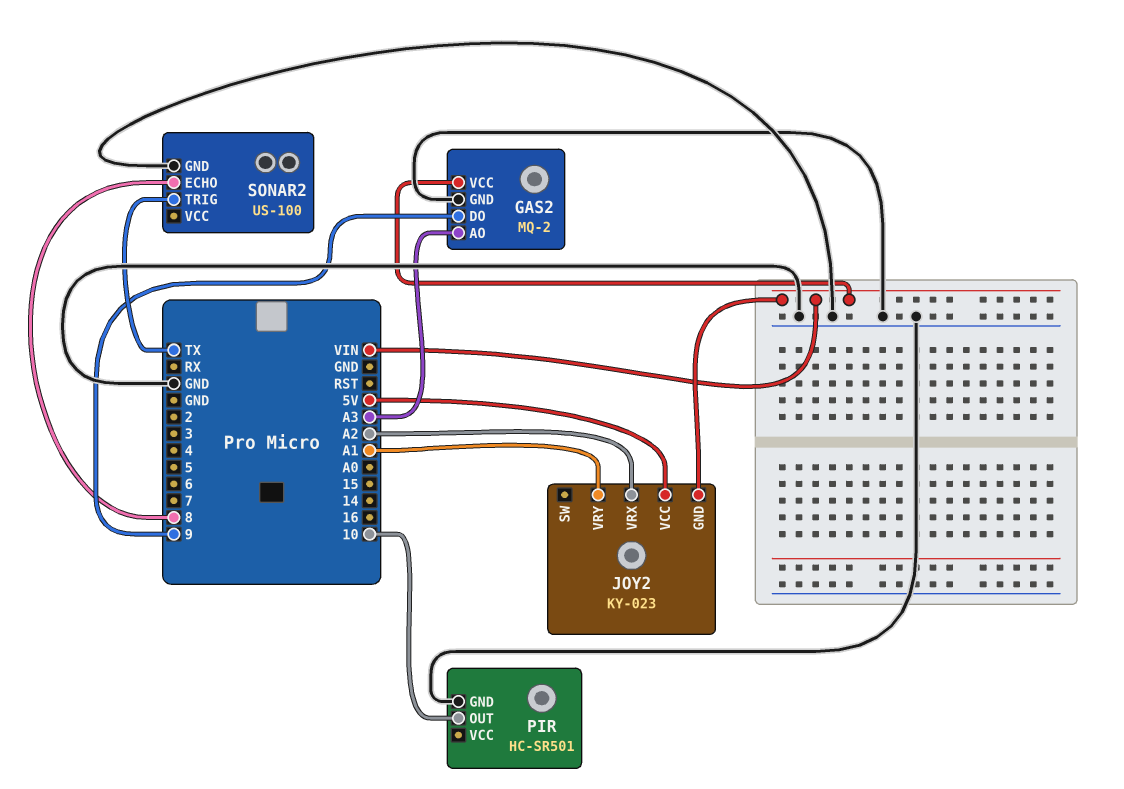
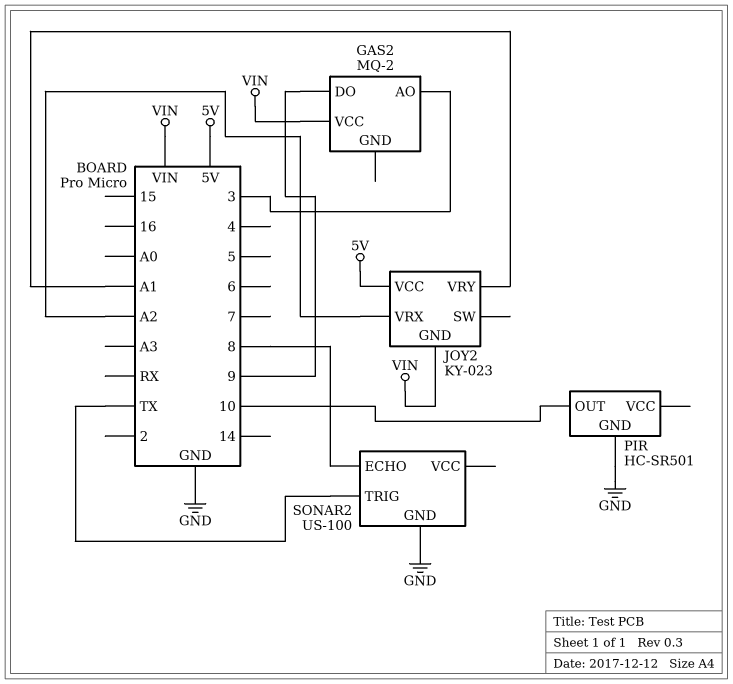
GAS2 pin AO: A3 -> 3
GAS2 pin GND: GND -> none

